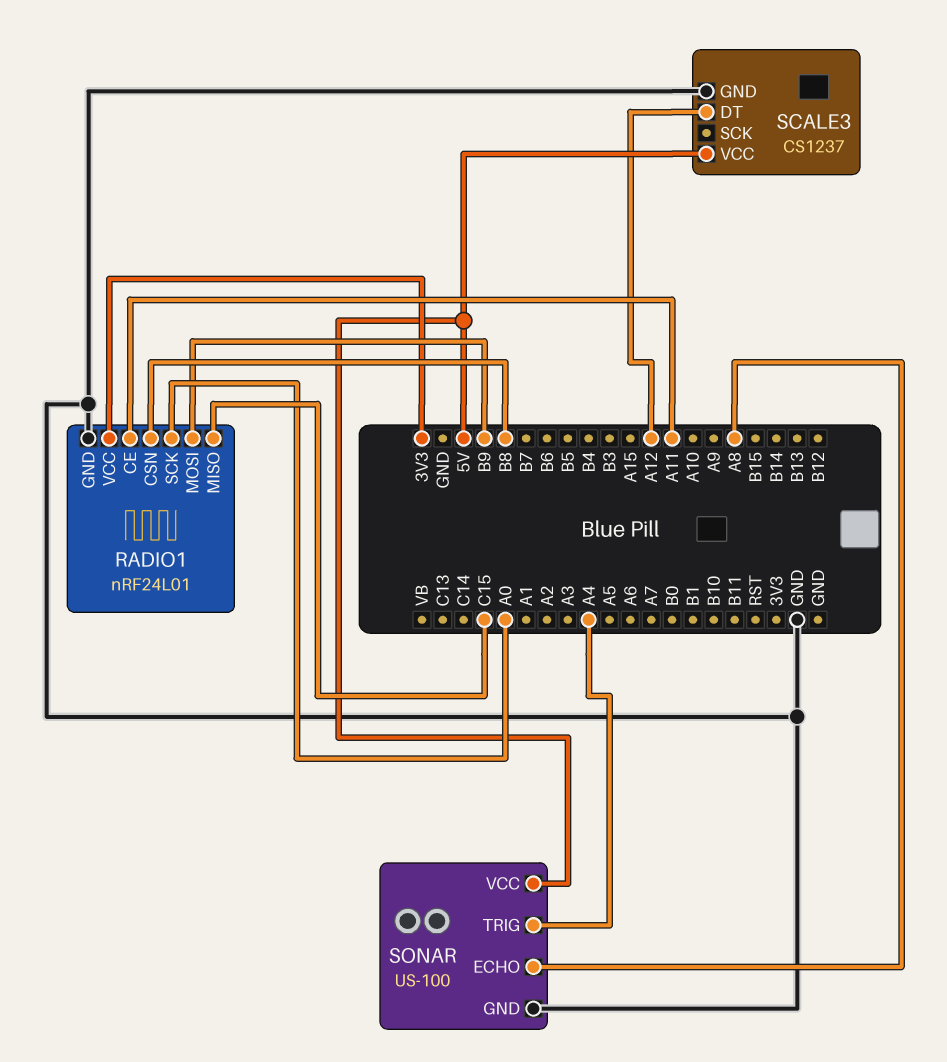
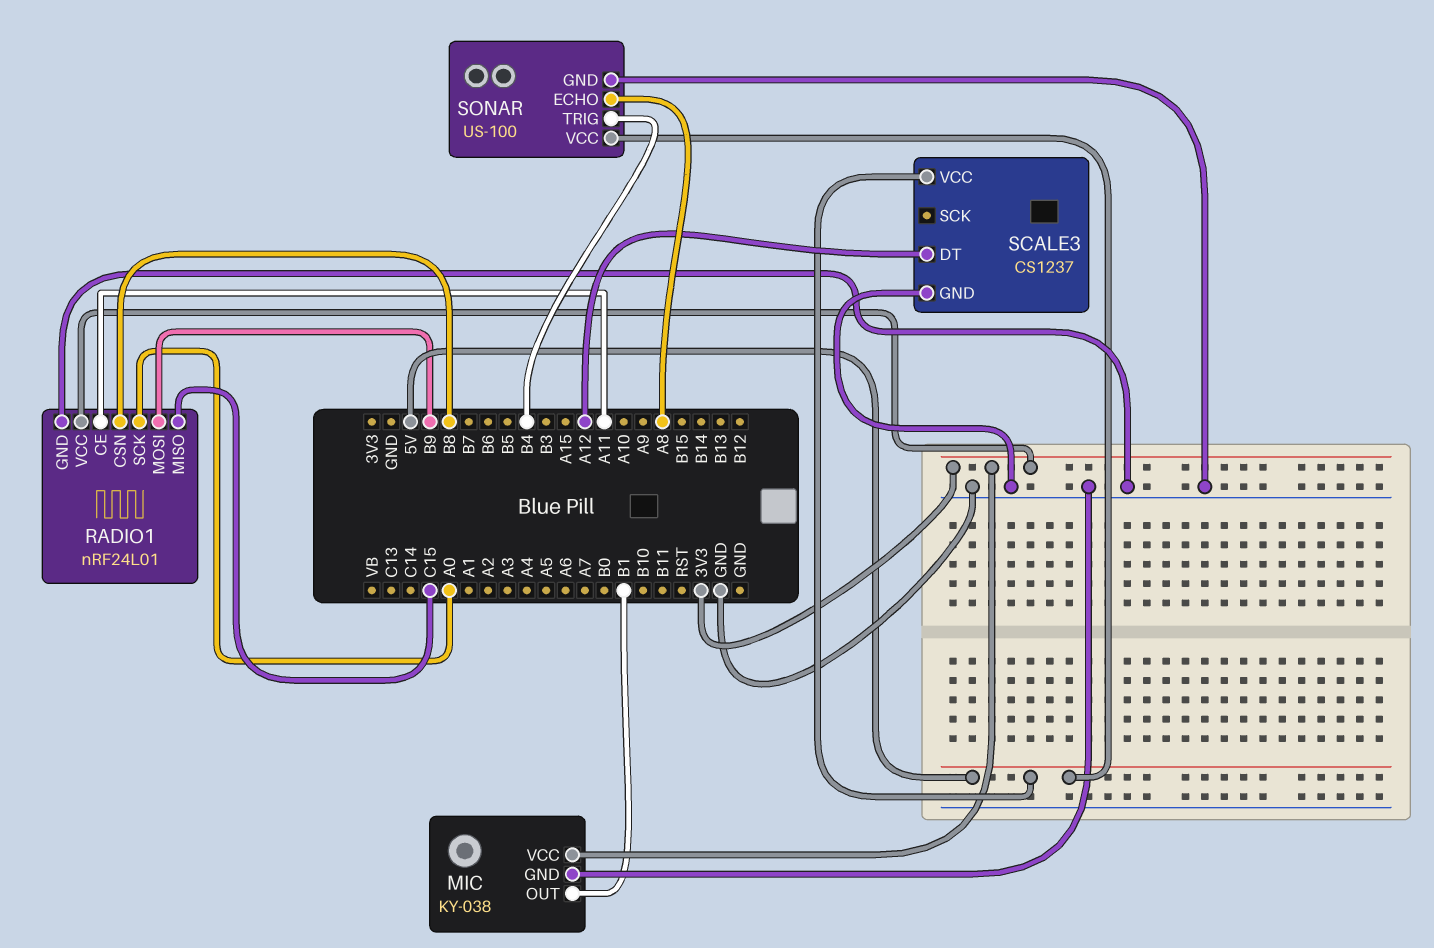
MIC: none -> KY-038
MIC pin GND: none -> GND
MIC pin OUT: none -> B1
MIC pin VCC: none -> 3V3
SONAR pin TRIG: A4 -> B4

